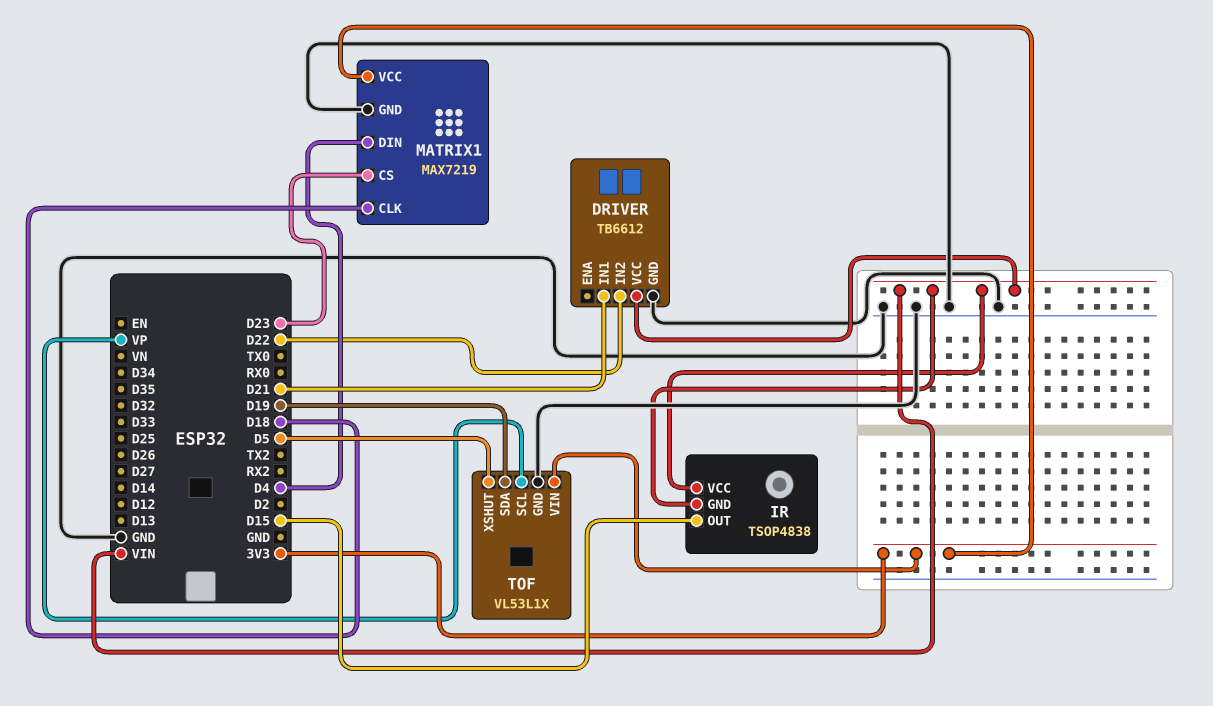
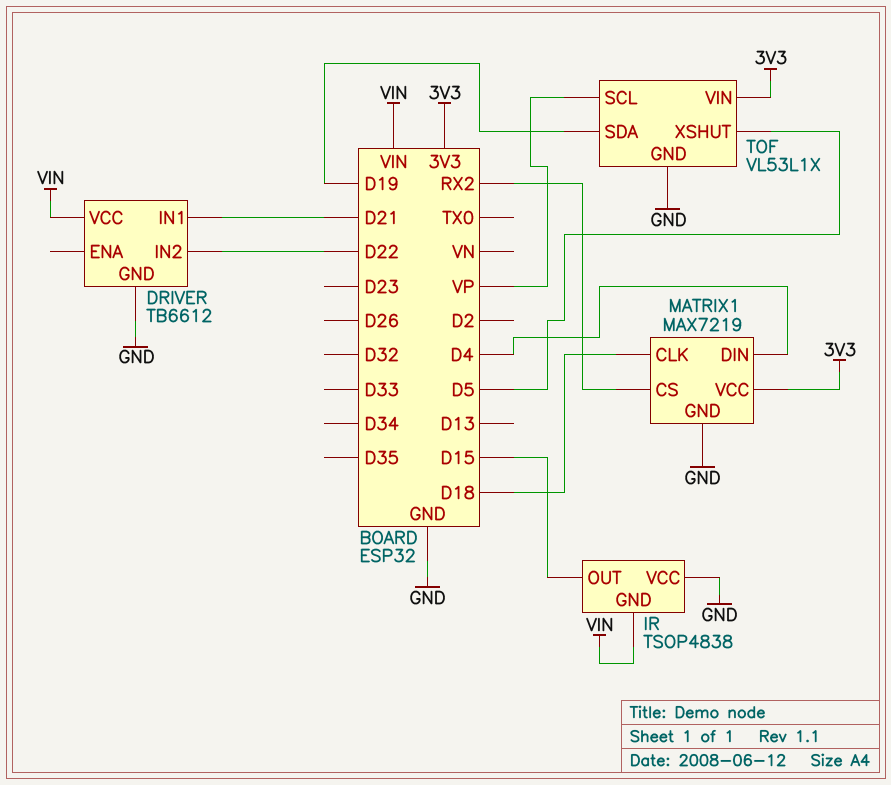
IR pin VCC: VIN -> GND
MATRIX1 pin CS: D23 -> RX2

